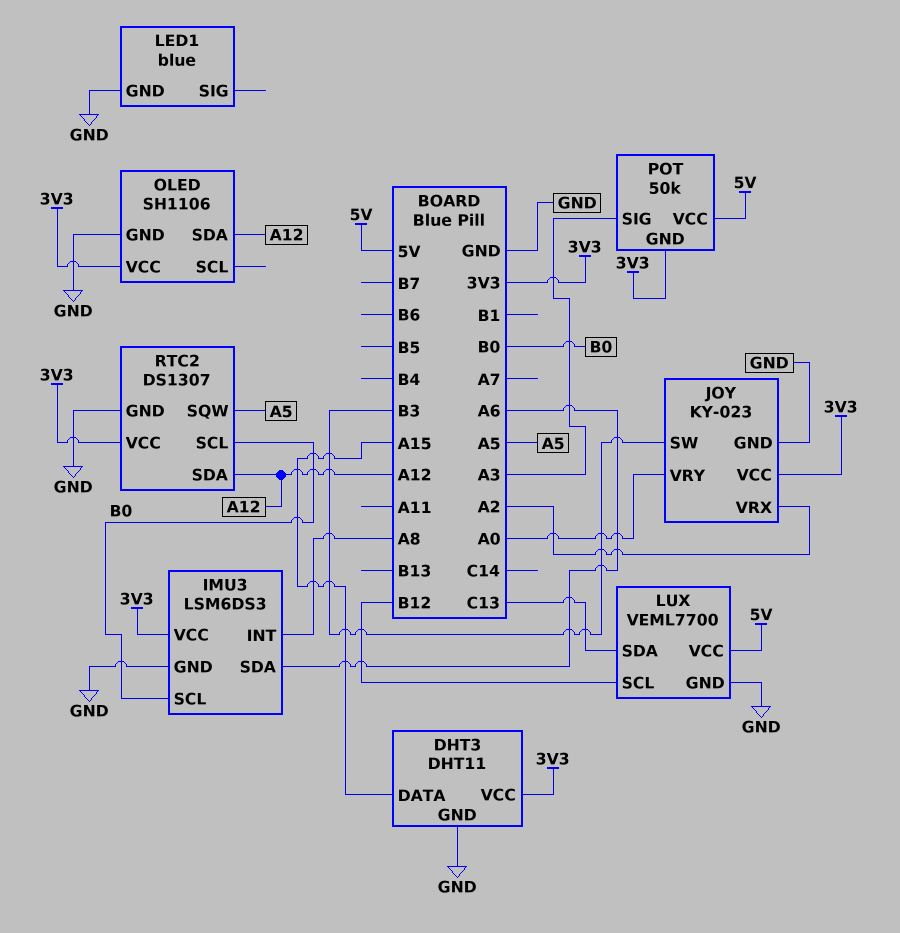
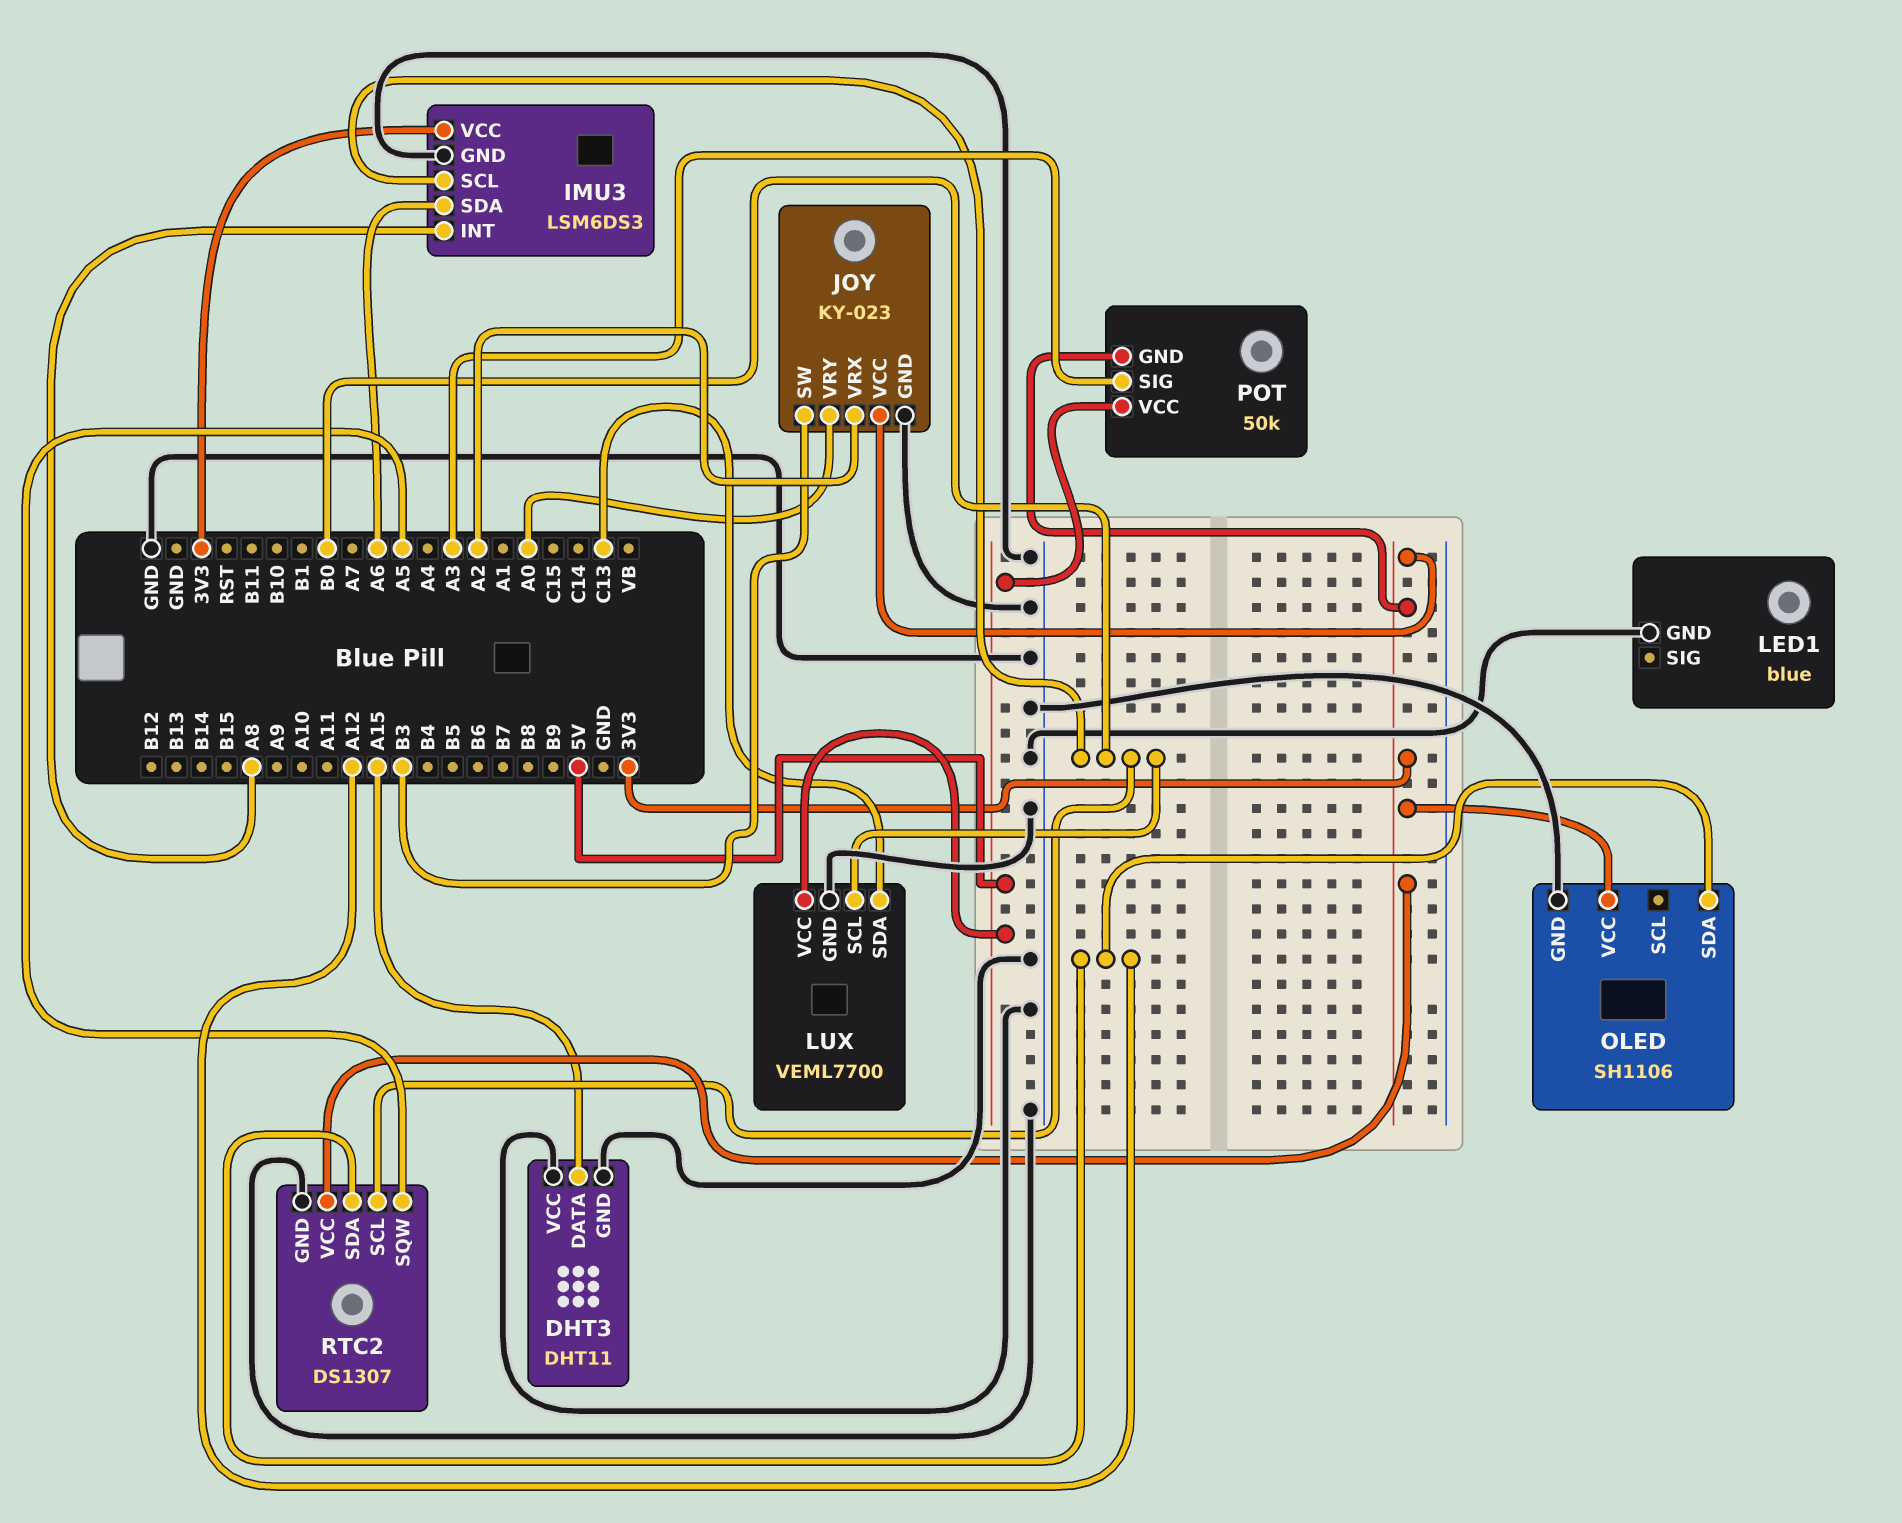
DHT3 pin VCC: 3V3 -> GND
LUX pin SCL: B12 -> B0

